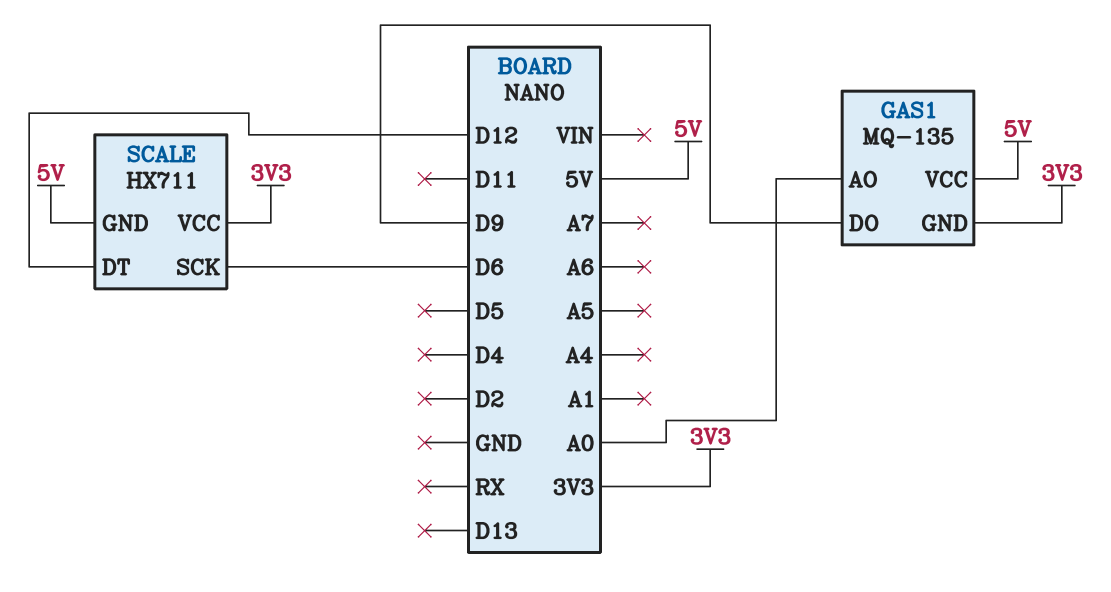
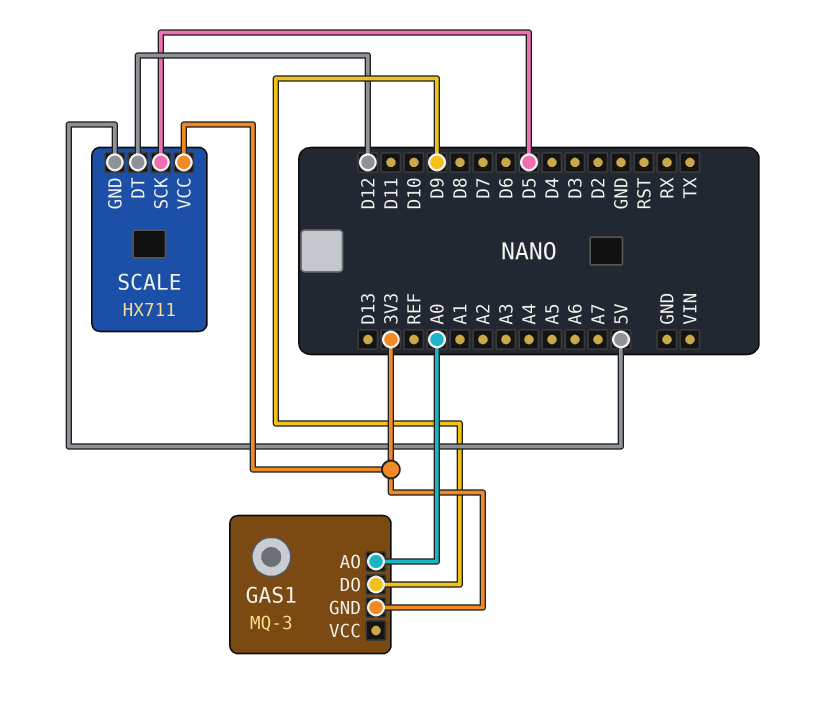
GAS1: MQ-135 -> MQ-3
GAS1 pin VCC: 5V -> none
SCALE pin SCK: D6 -> D5

